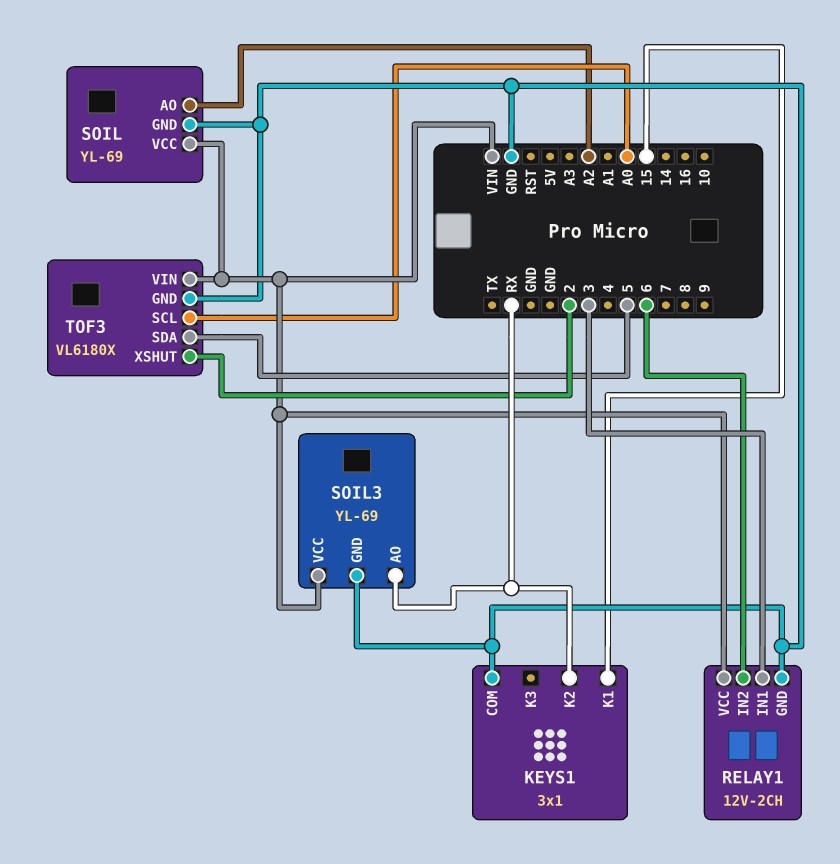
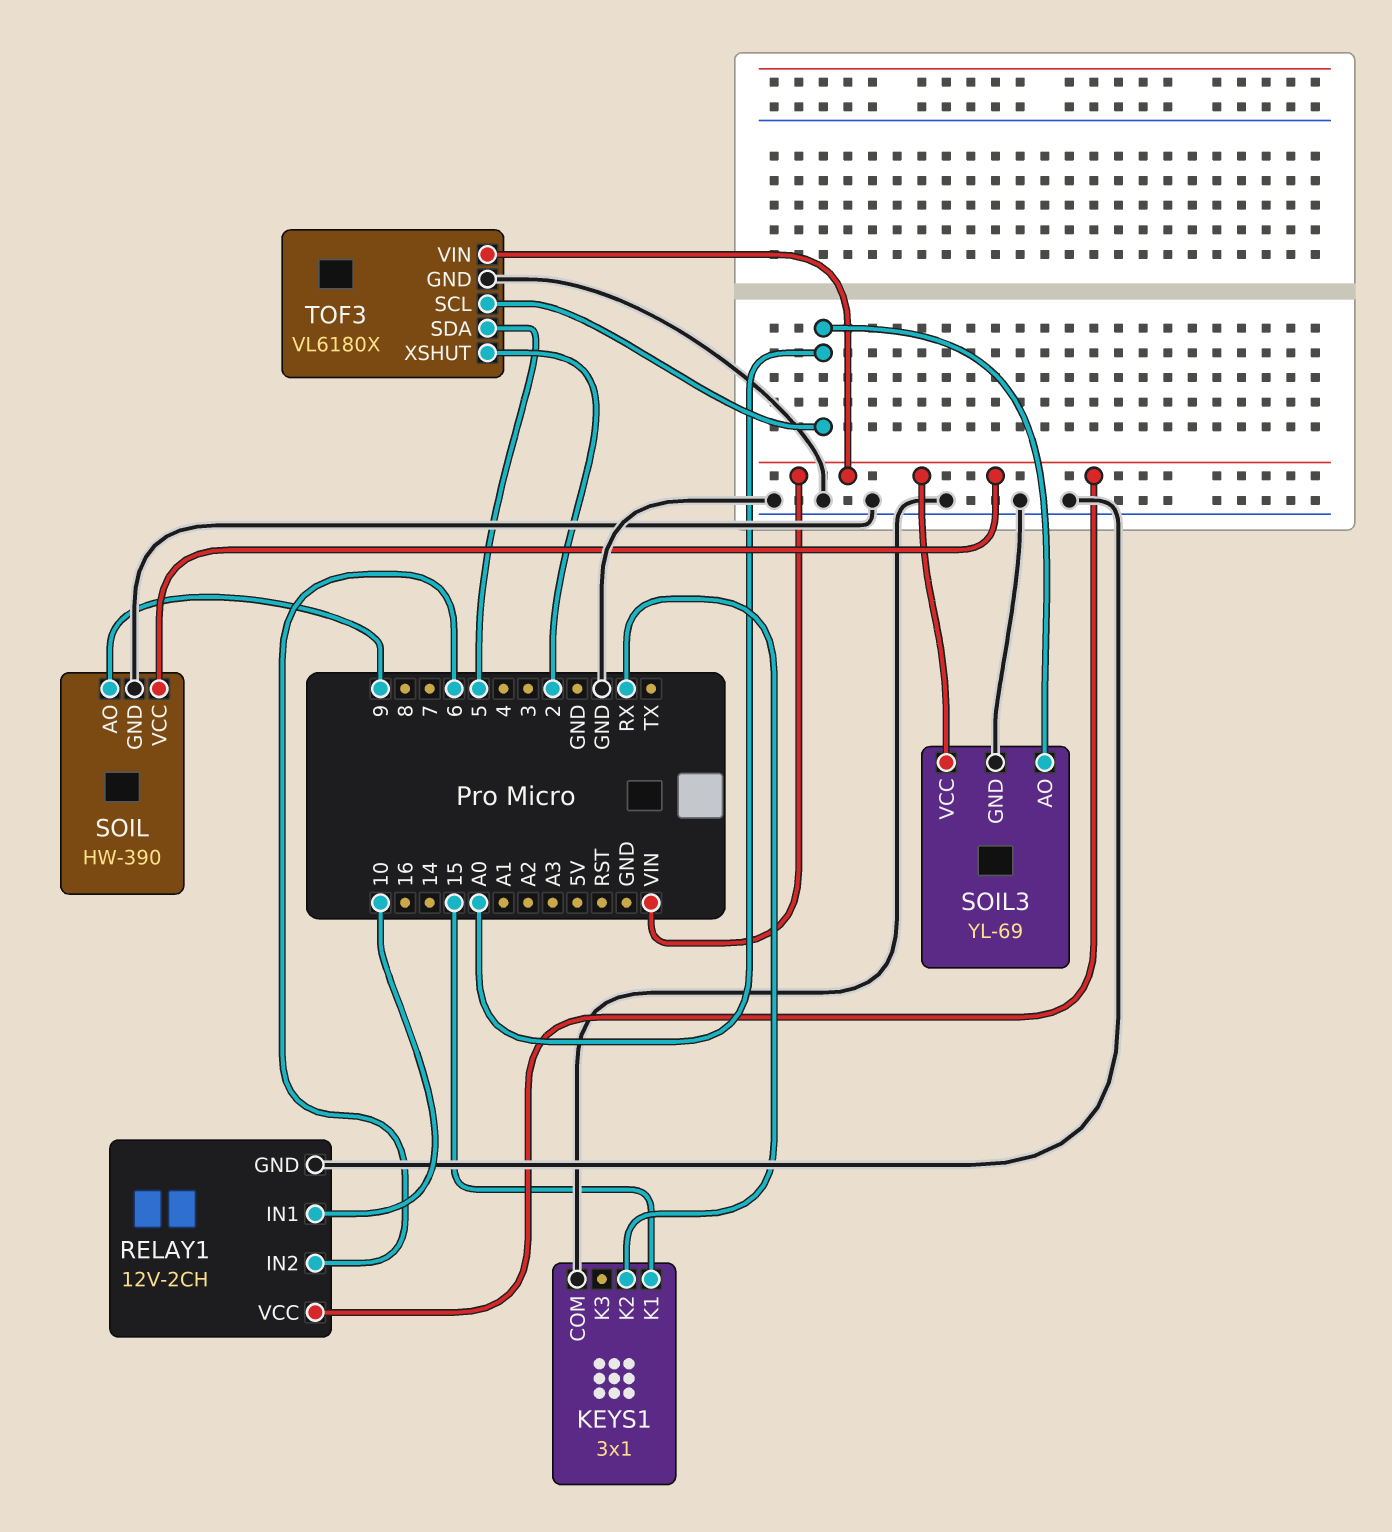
RELAY1 pin IN1: 3 -> 10
SOIL: YL-69 -> HW-390
SOIL pin AO: A2 -> 9
SOIL3 pin AO: RX -> A0

